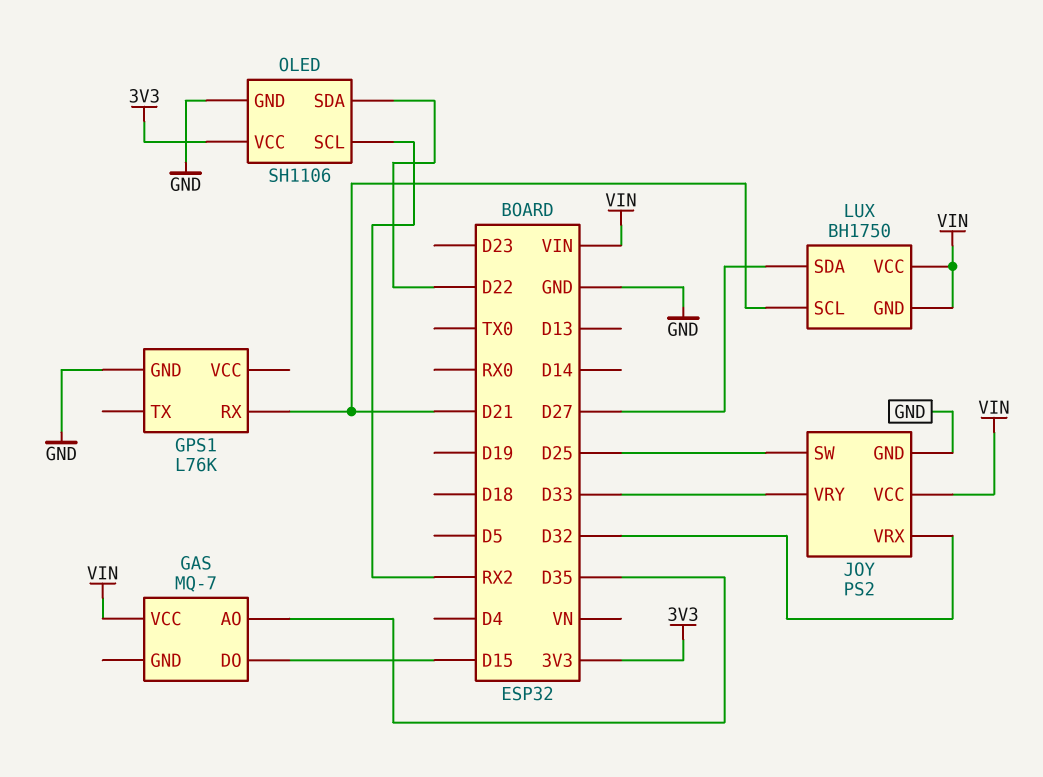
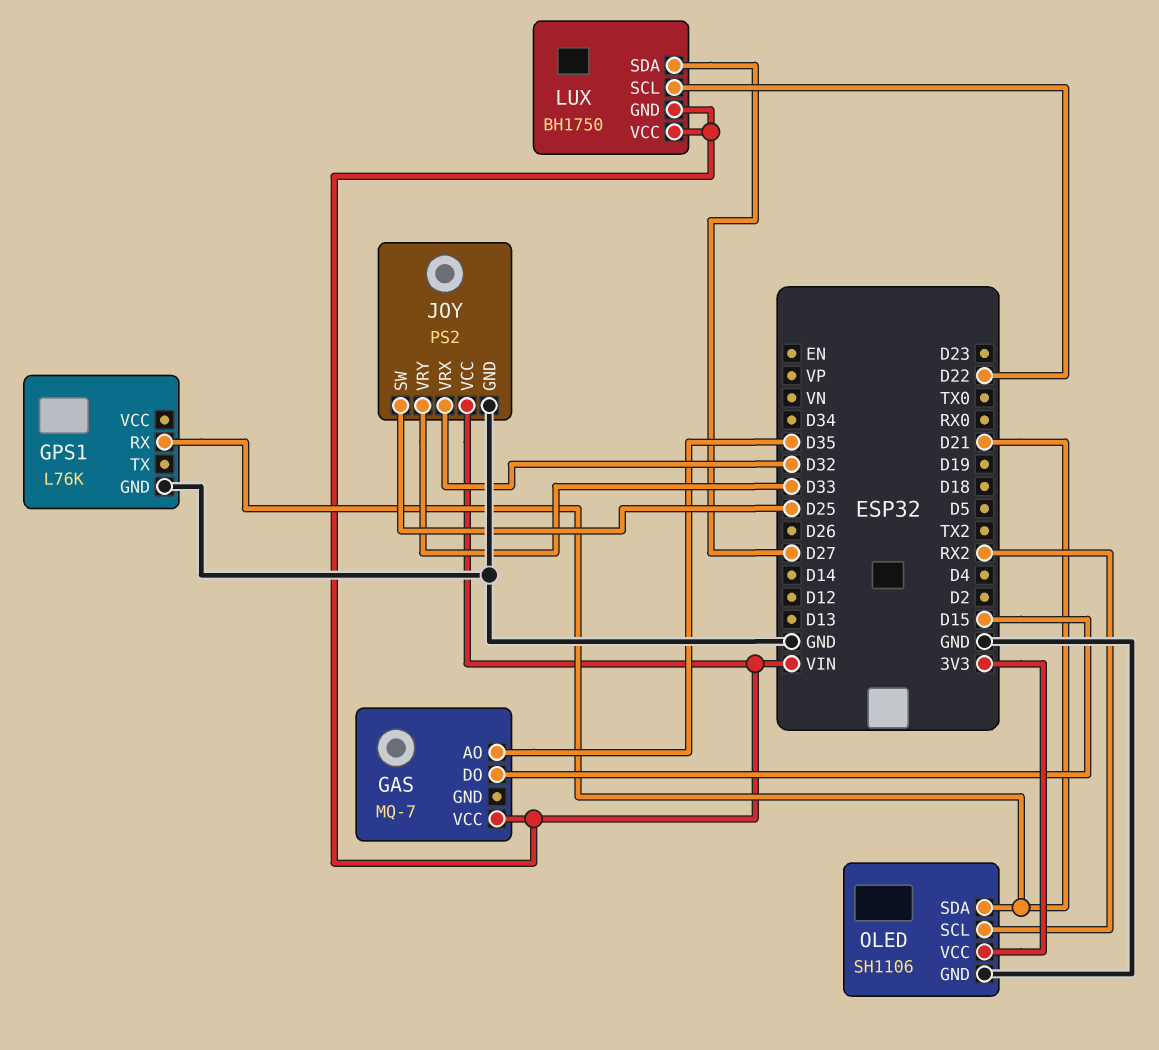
LUX pin SCL: D21 -> D22
OLED pin SDA: D22 -> D21

